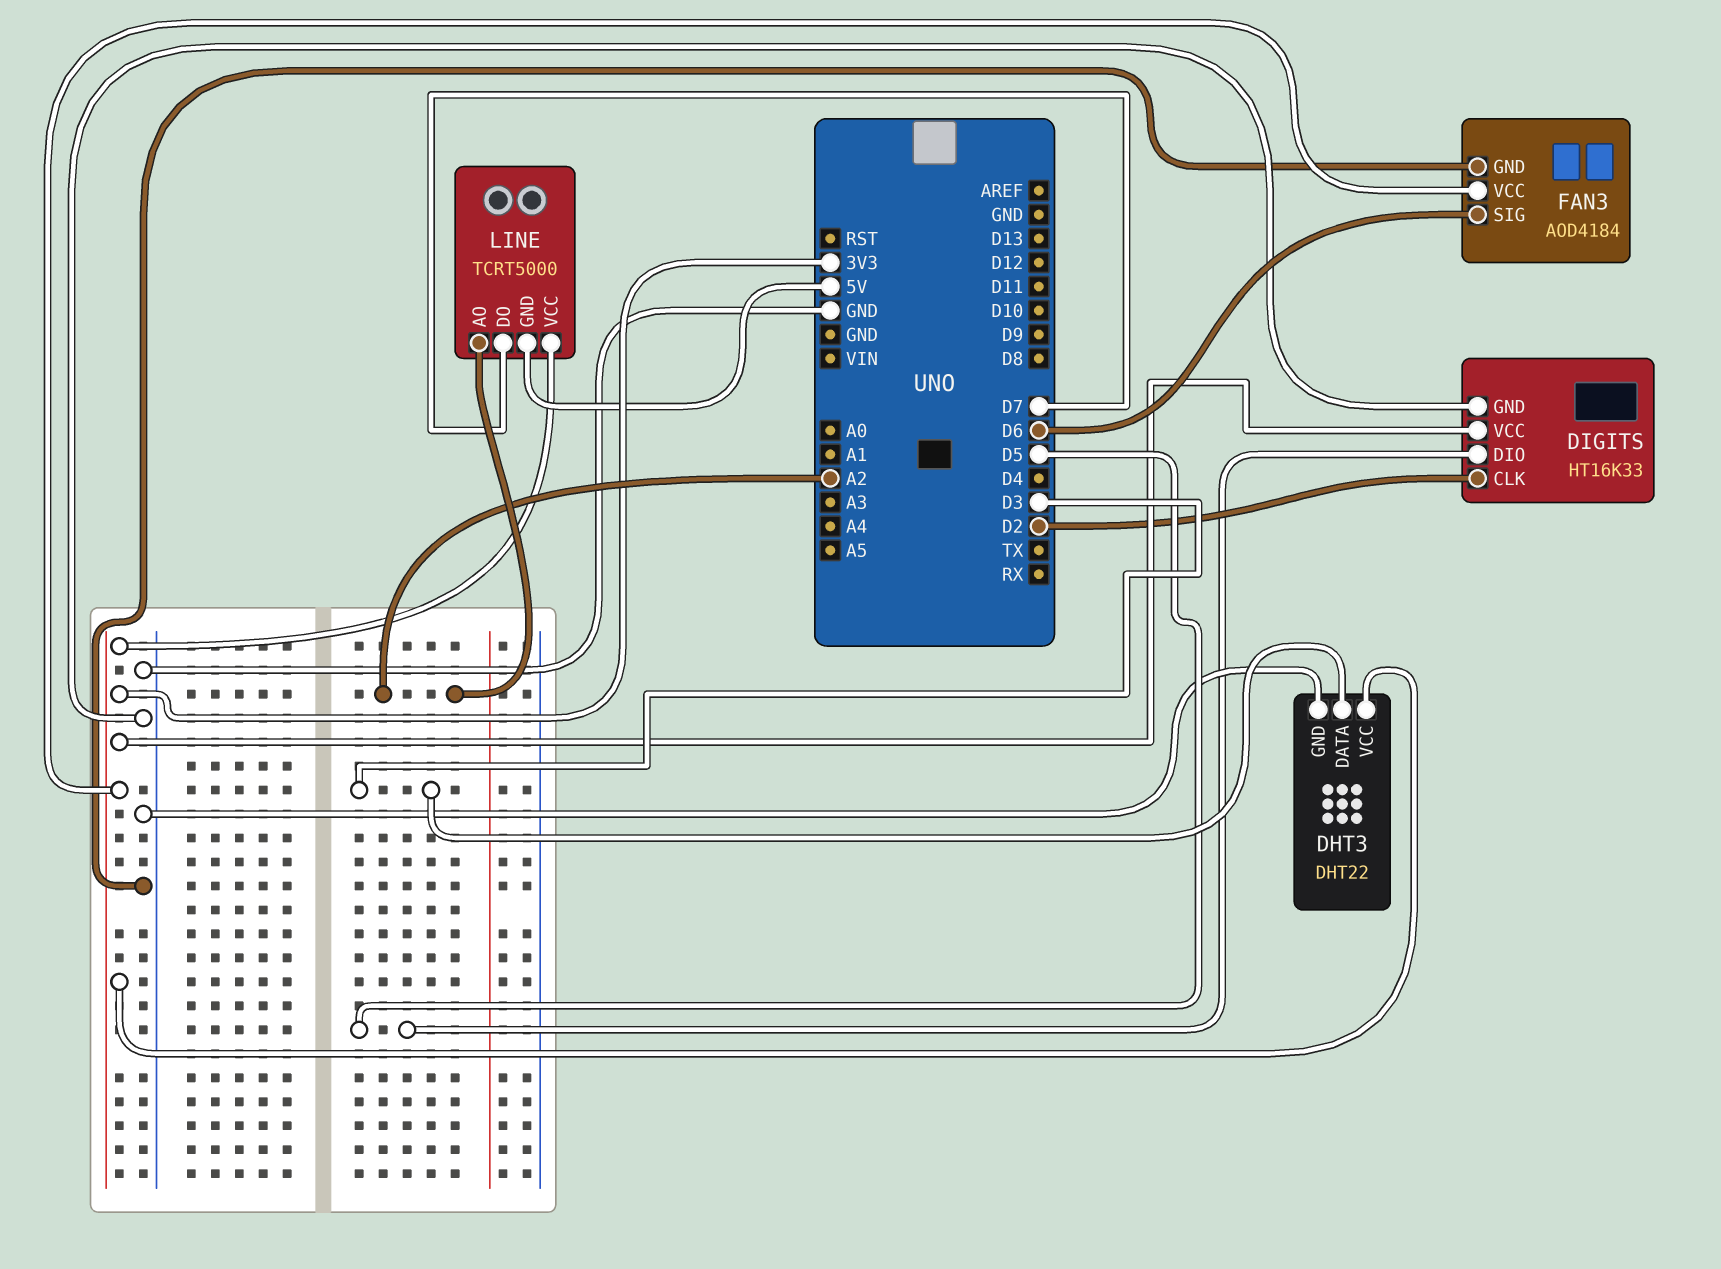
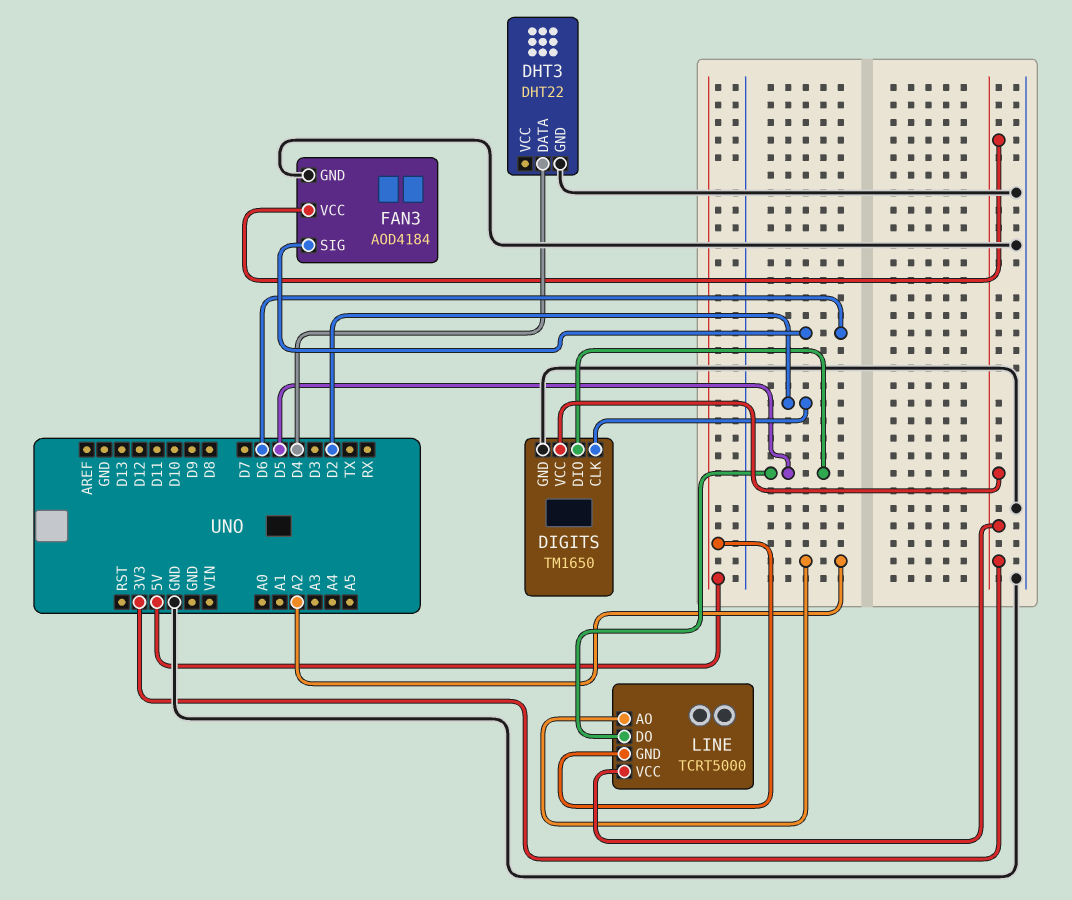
DHT3 pin DATA: D3 -> D4
DHT3 pin VCC: 3V3 -> none
DIGITS: HT16K33 -> TM1650
LINE pin DO: D7 -> D5

